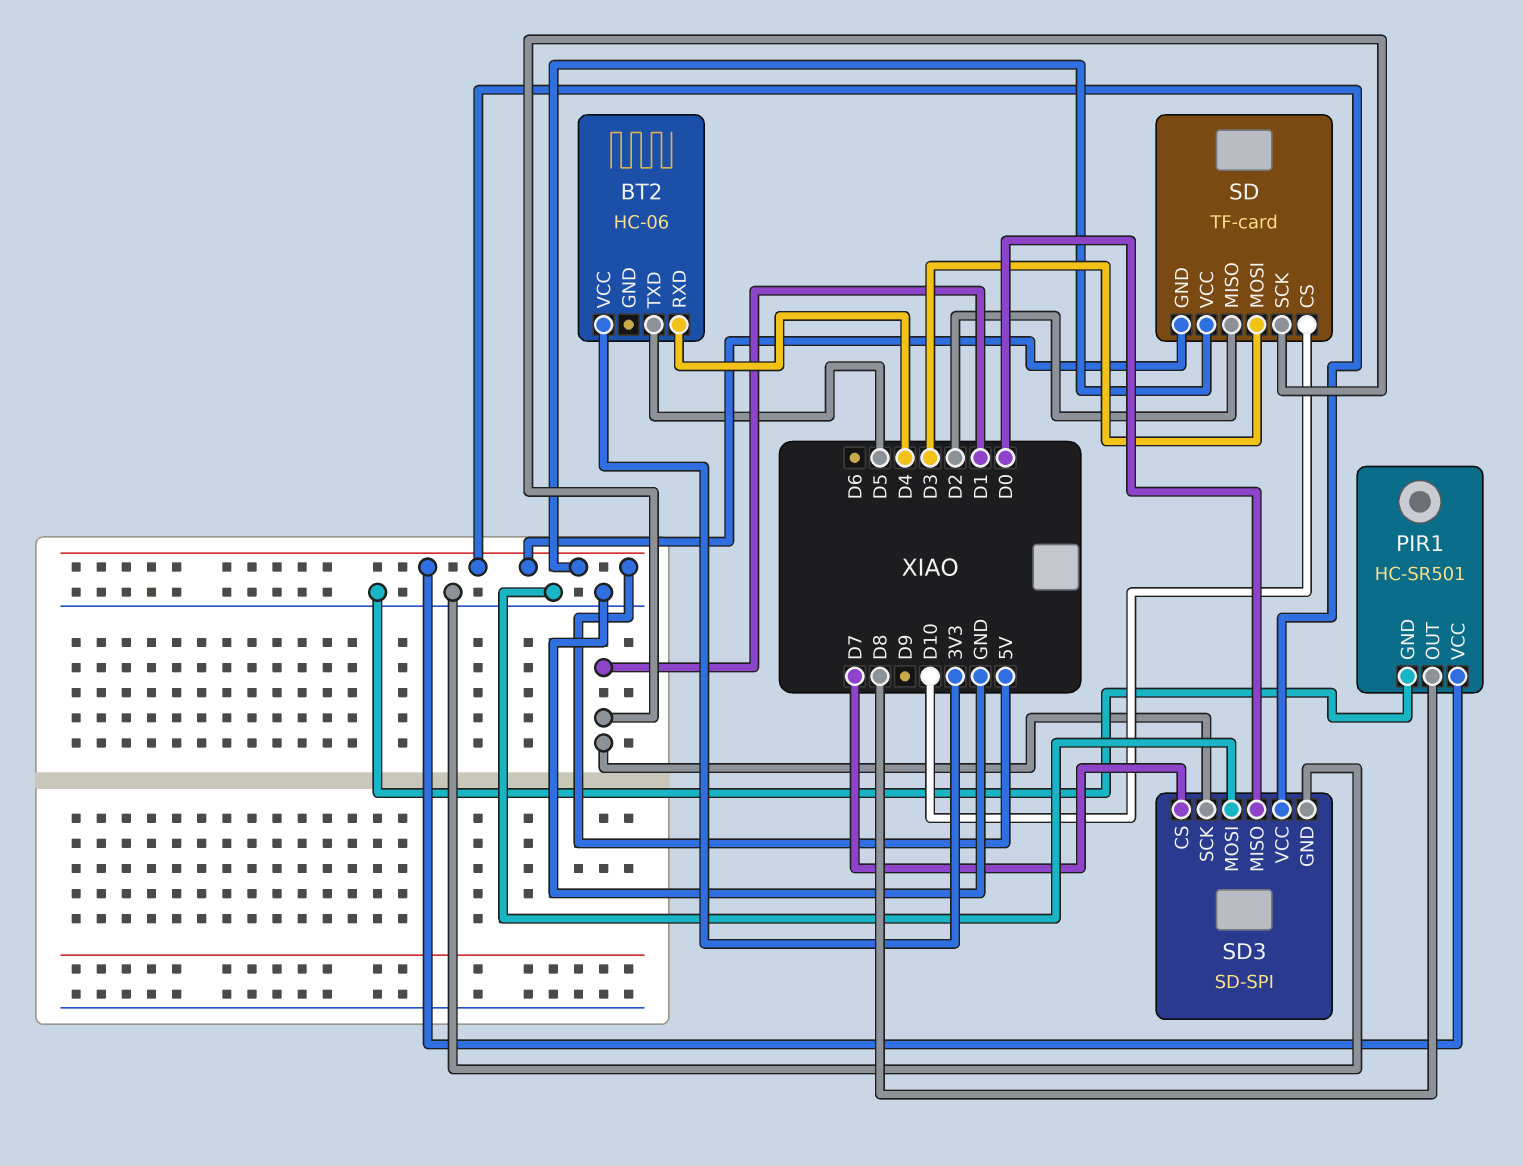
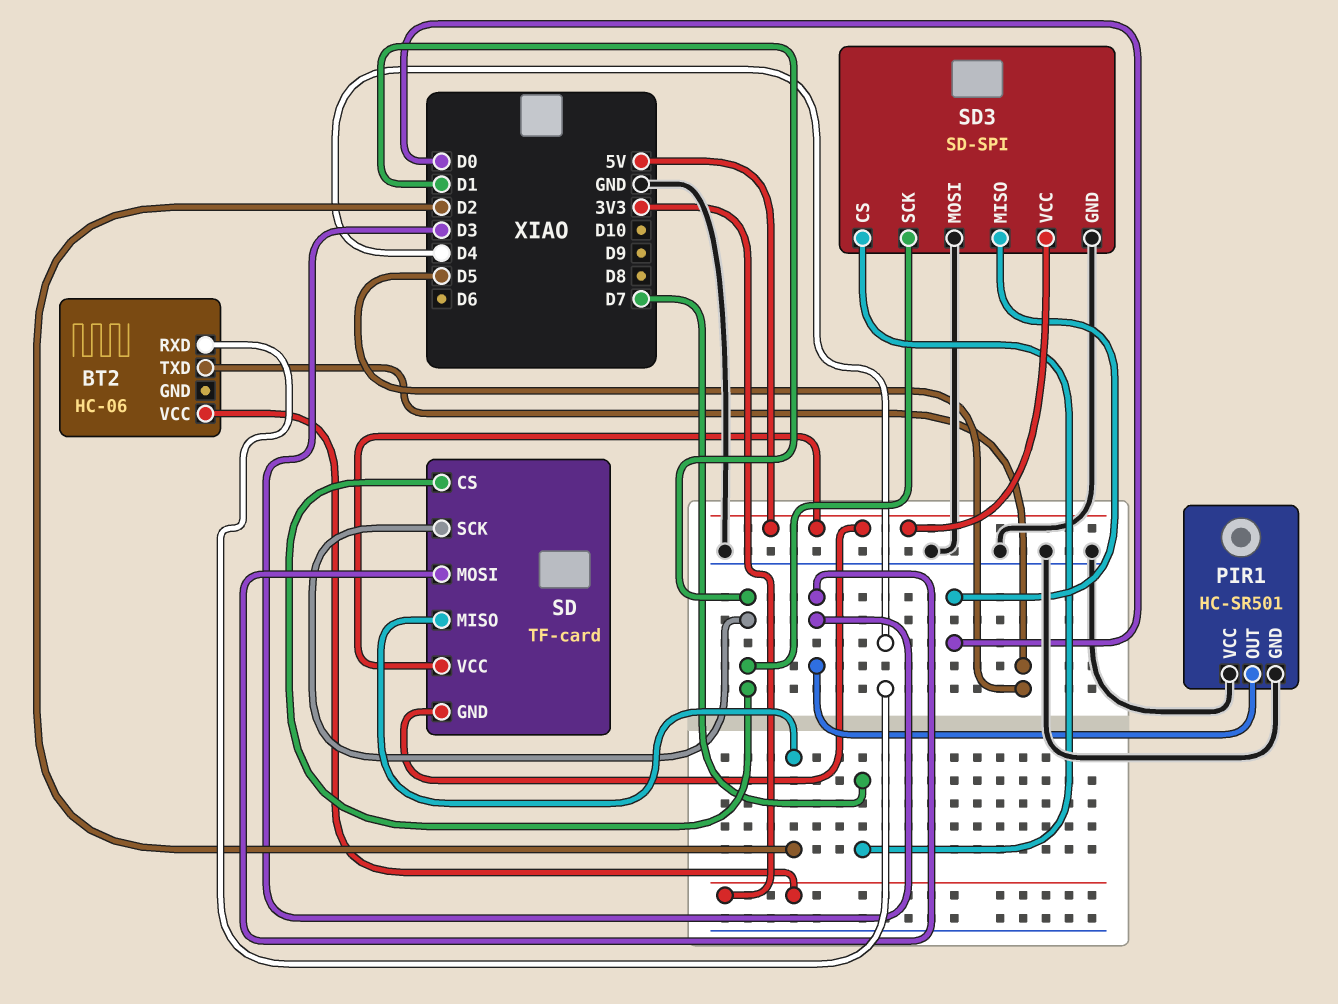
PIR1 pin OUT: D8 -> D3
PIR1 pin VCC: 5V -> GND
SD pin CS: D10 -> D1

